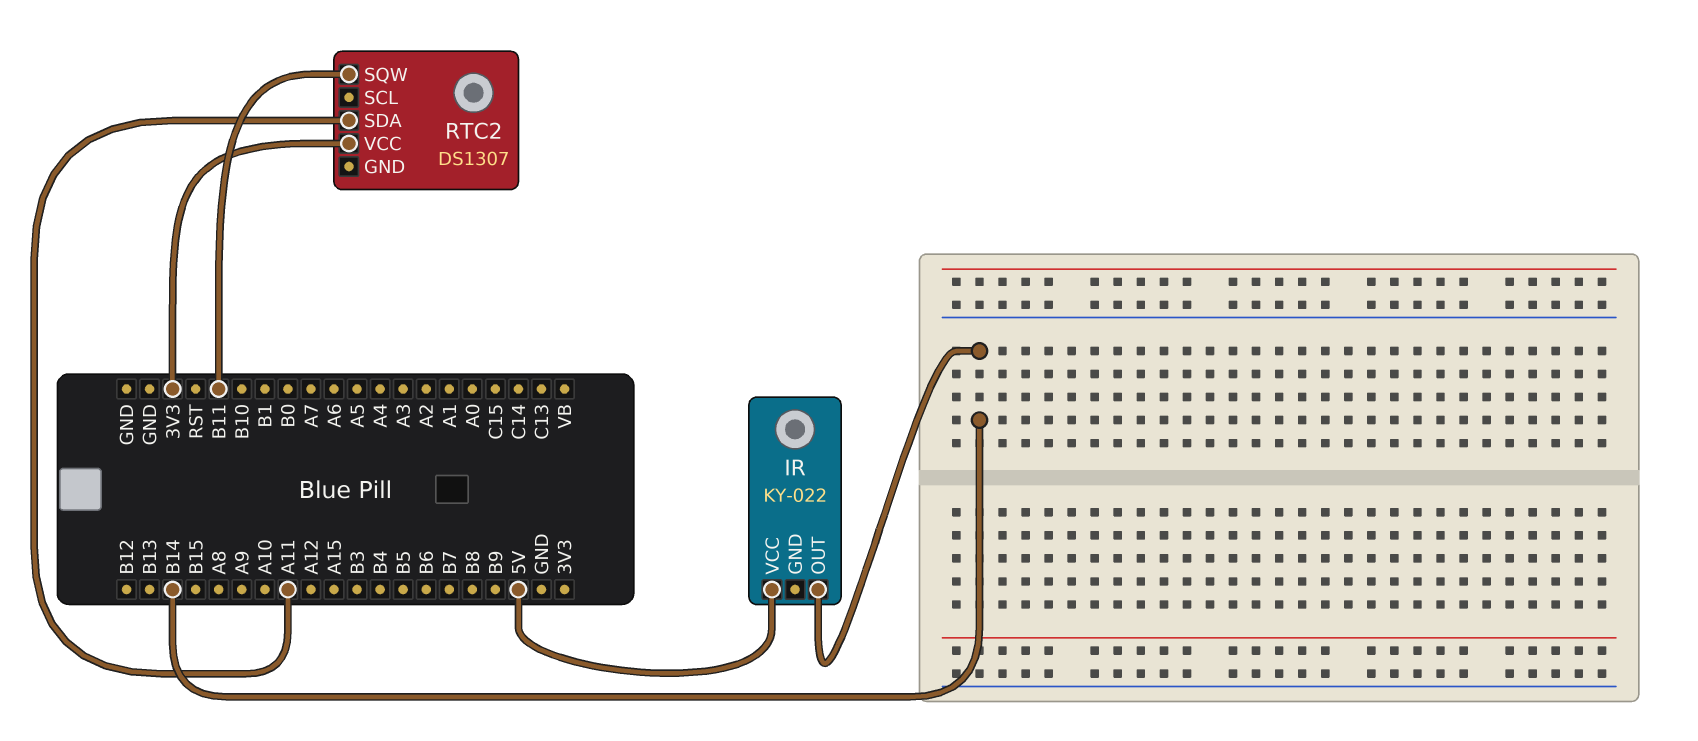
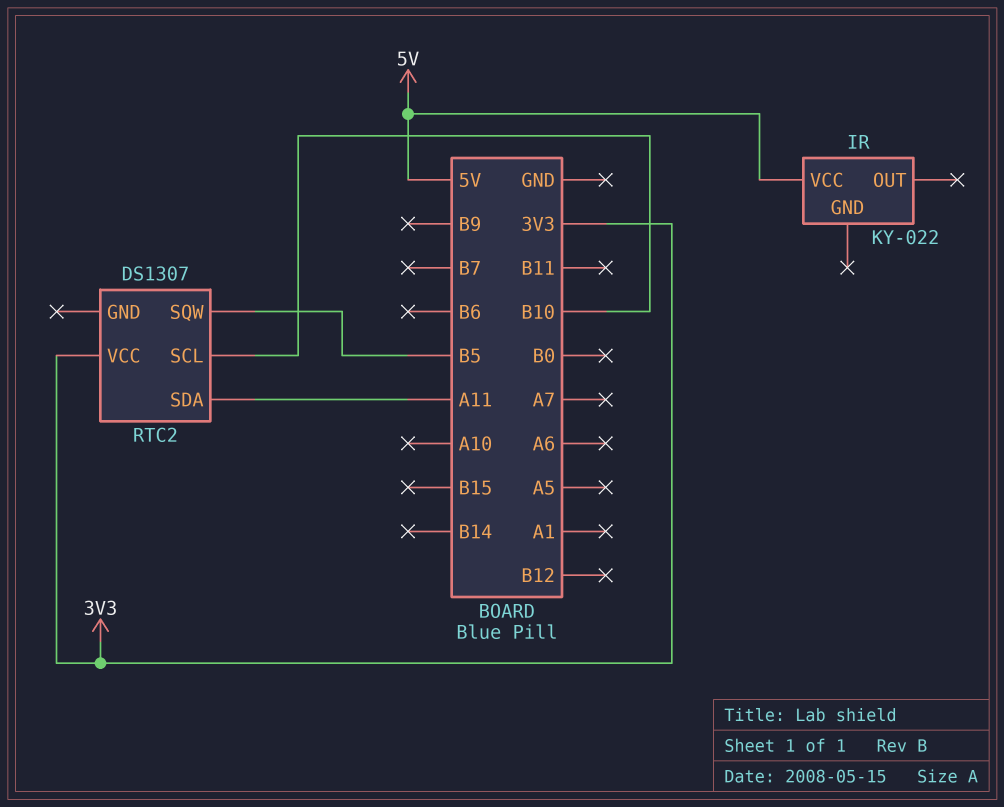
IR pin OUT: B14 -> none
RTC2 pin SCL: none -> B10
RTC2 pin SQW: B11 -> B5

